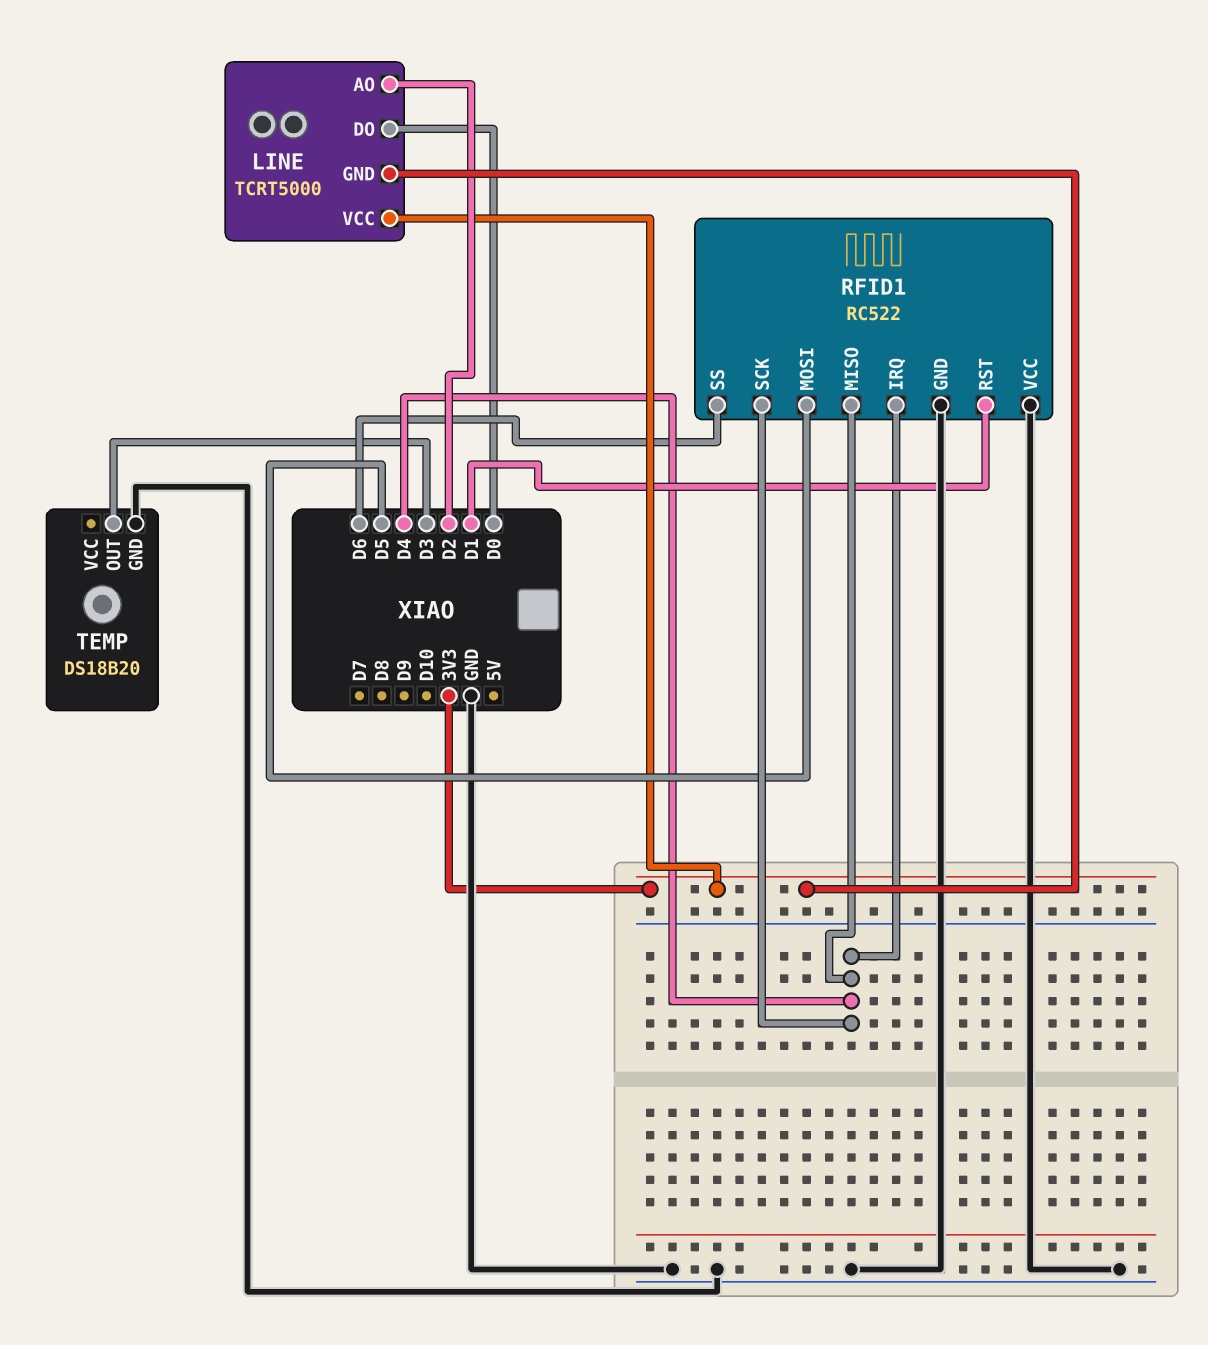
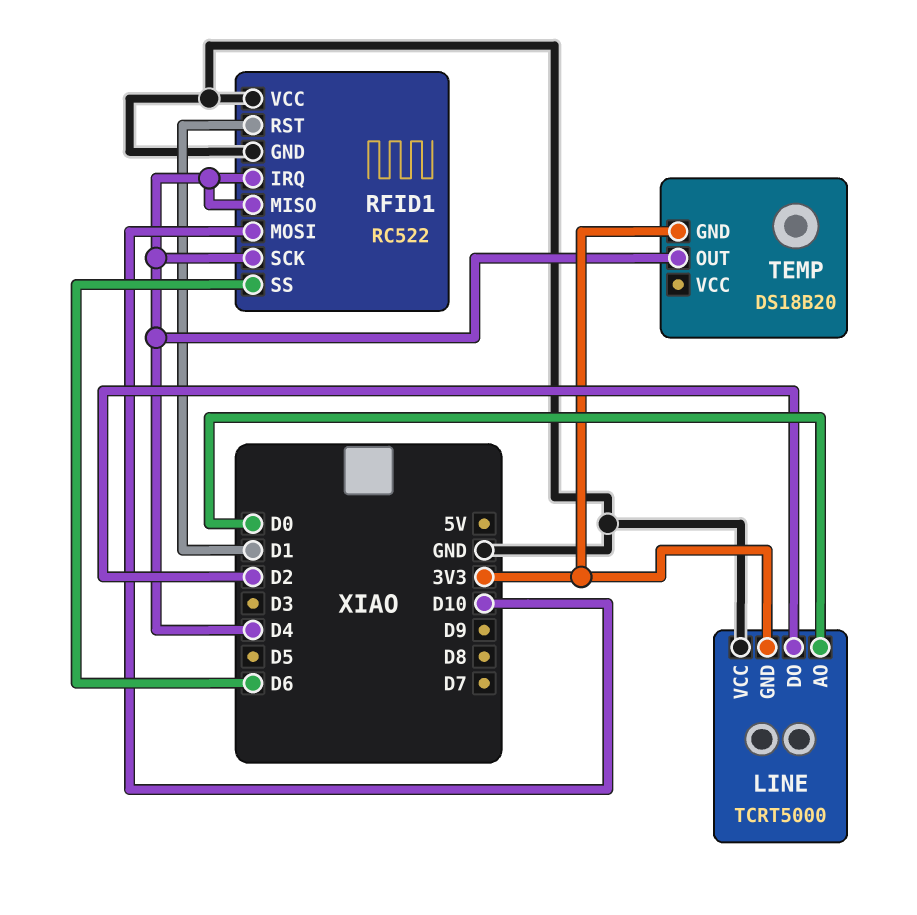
LINE pin AO: D2 -> D0
LINE pin DO: D0 -> D2
LINE pin VCC: 3V3 -> GND
RFID1 pin MOSI: D5 -> D10
TEMP pin GND: GND -> 3V3
TEMP pin OUT: D3 -> D4

